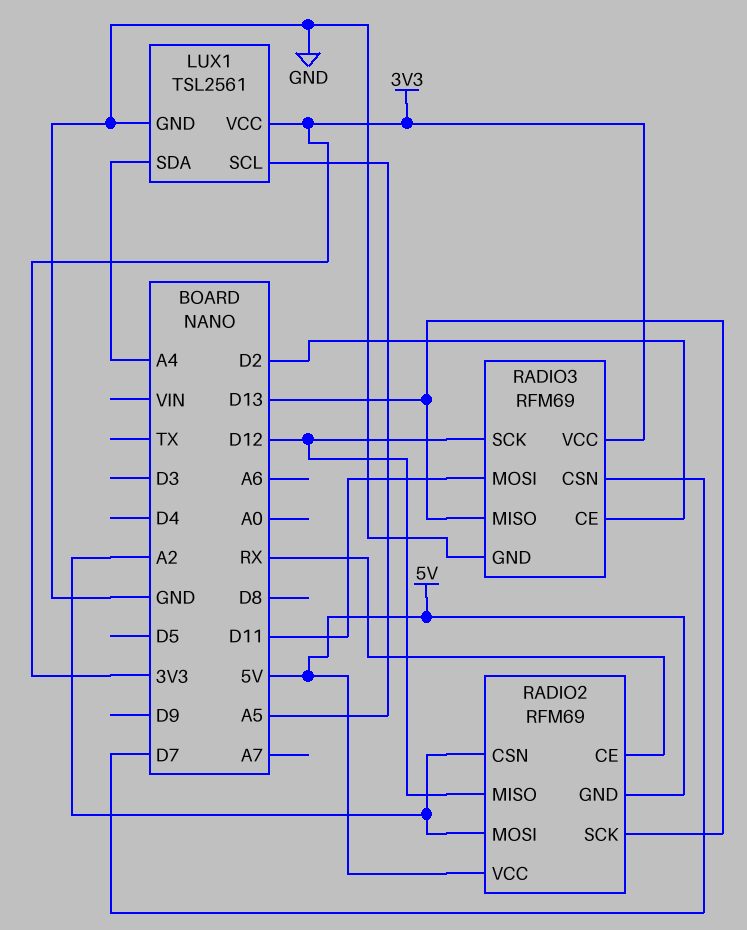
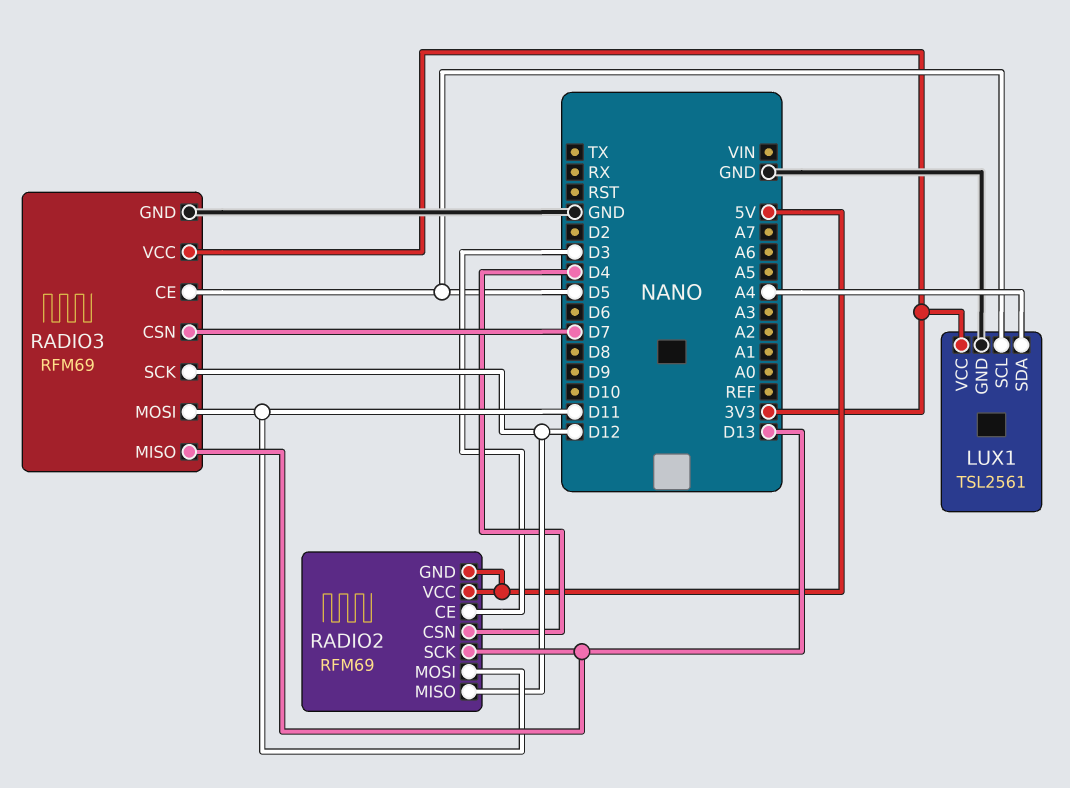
LUX1 pin SCL: A5 -> D5
RADIO2 pin CE: RX -> D3
RADIO2 pin CSN: A2 -> D4
RADIO2 pin MOSI: A2 -> D11
RADIO3 pin CE: D2 -> D5

